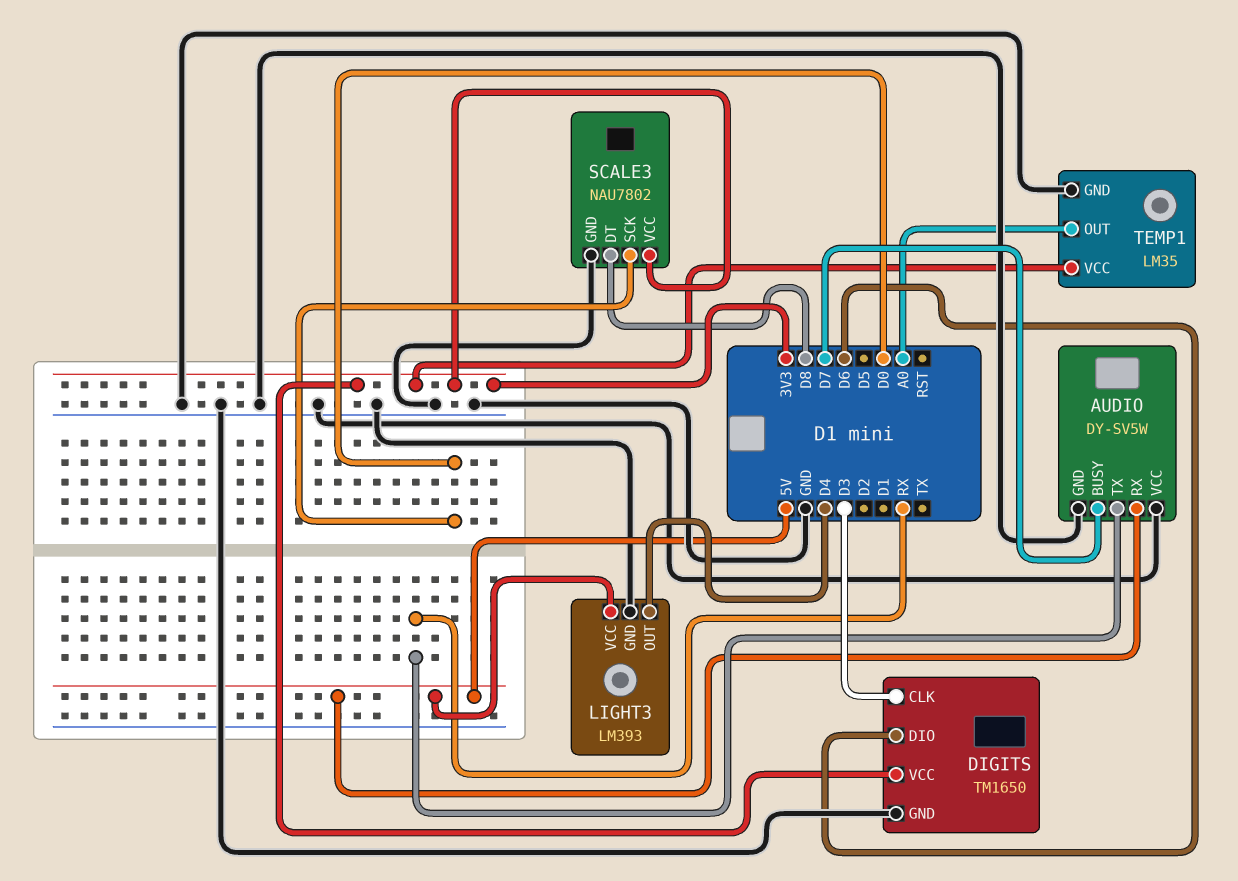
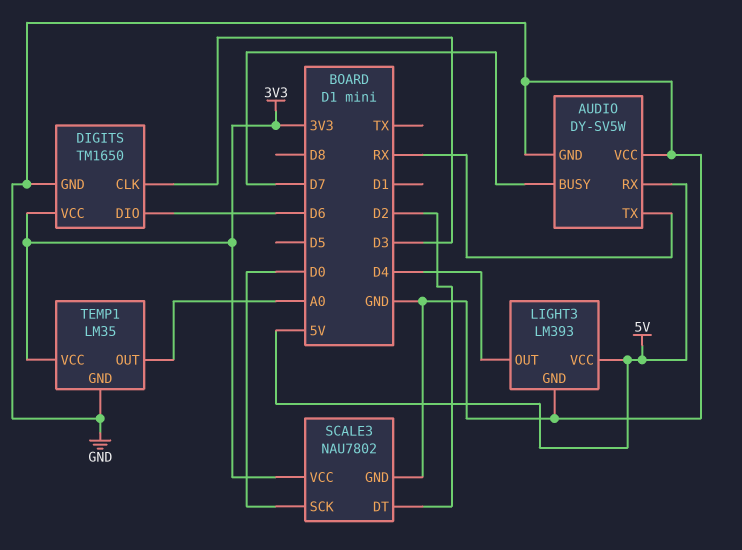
SCALE3 pin DT: D8 -> D2

